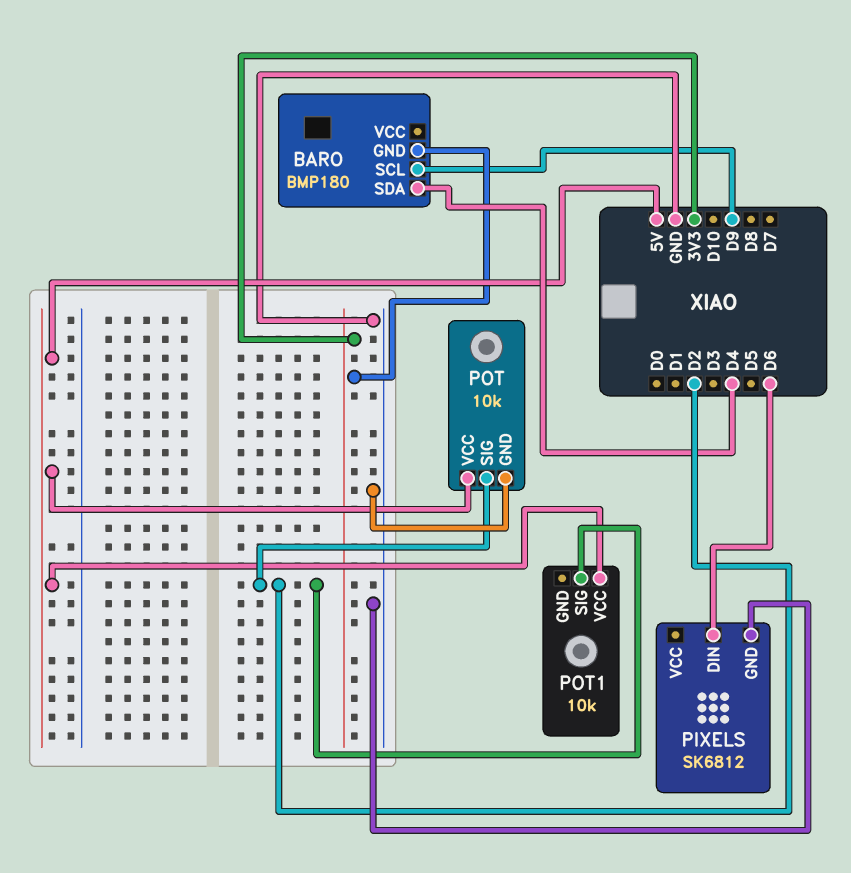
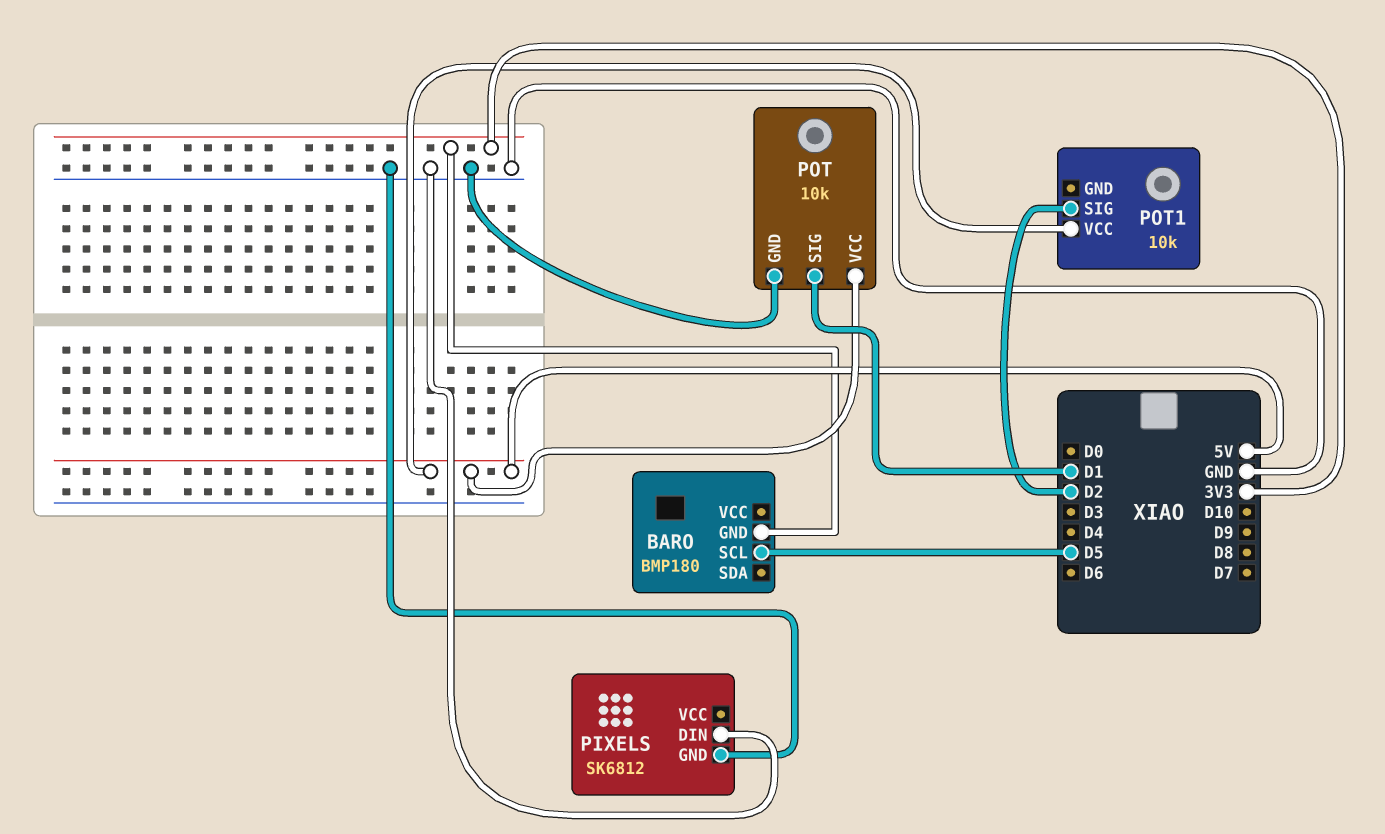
BARO pin SCL: D9 -> D5
BARO pin SDA: D4 -> none
PIXELS pin DIN: D6 -> GND
POT pin SIG: D2 -> D1

